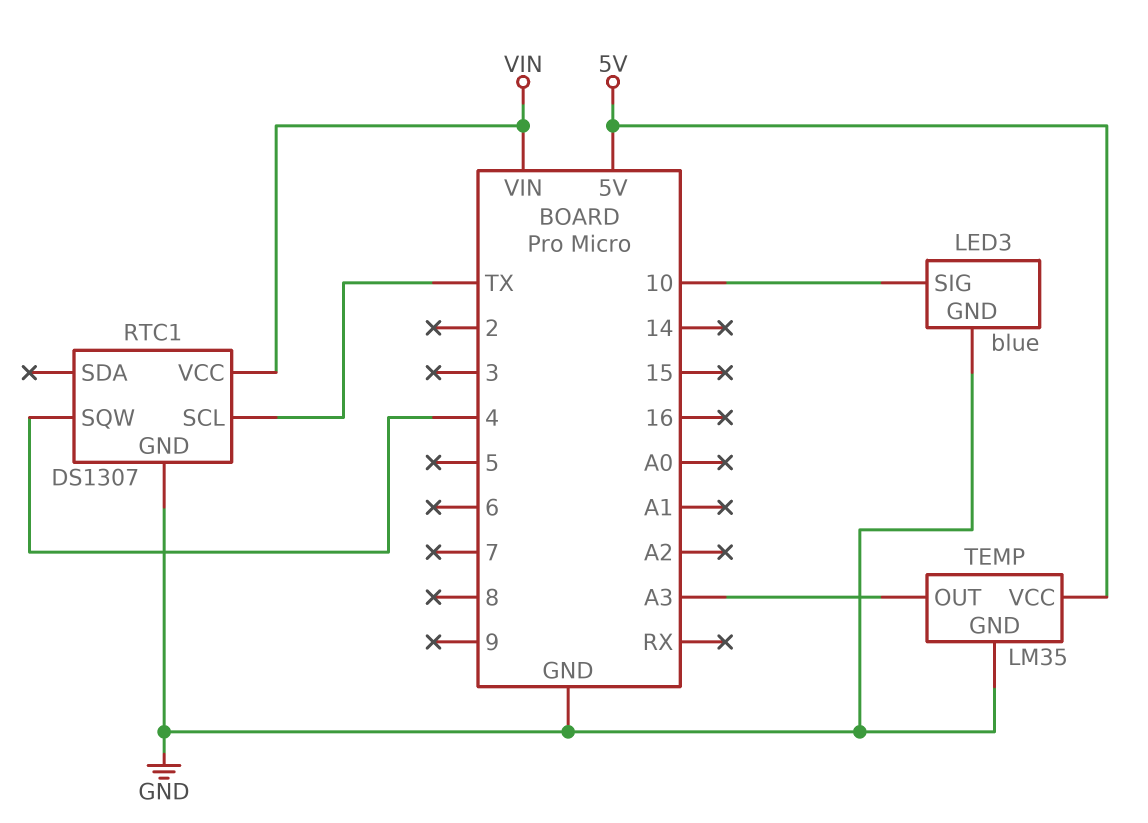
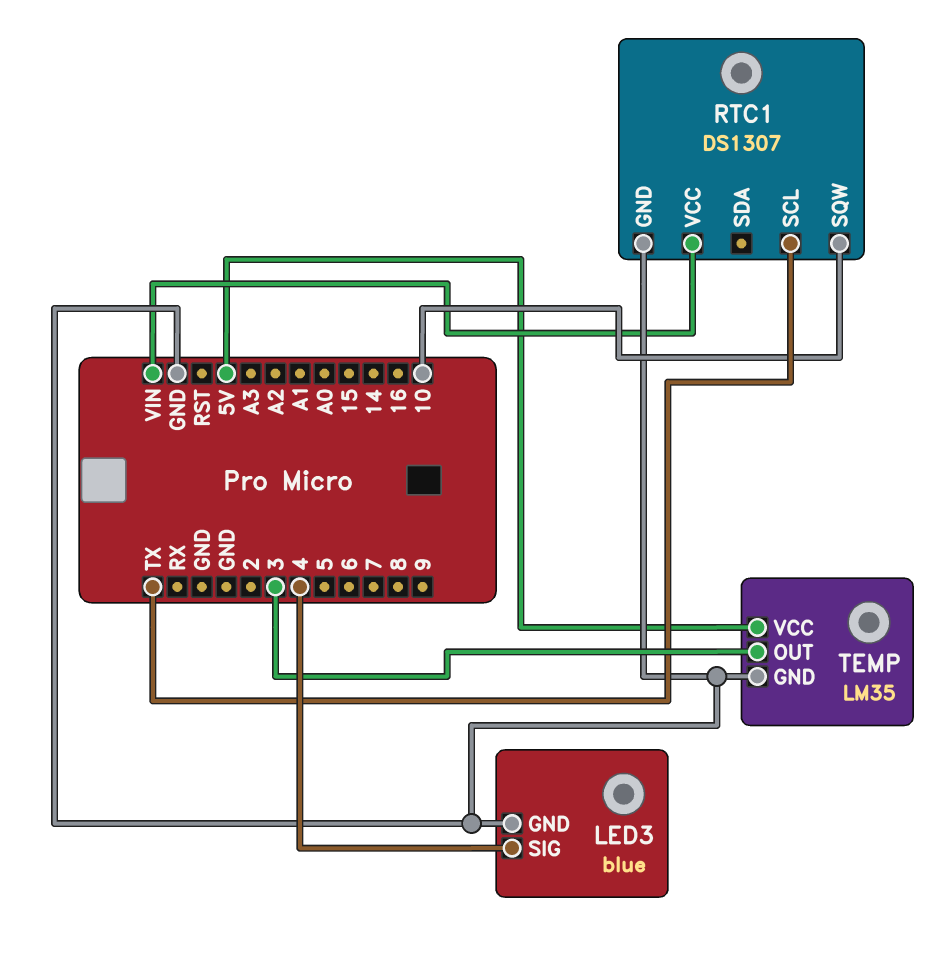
LED3 pin SIG: 10 -> 4
RTC1 pin SQW: 4 -> 10
TEMP pin OUT: A3 -> 3

